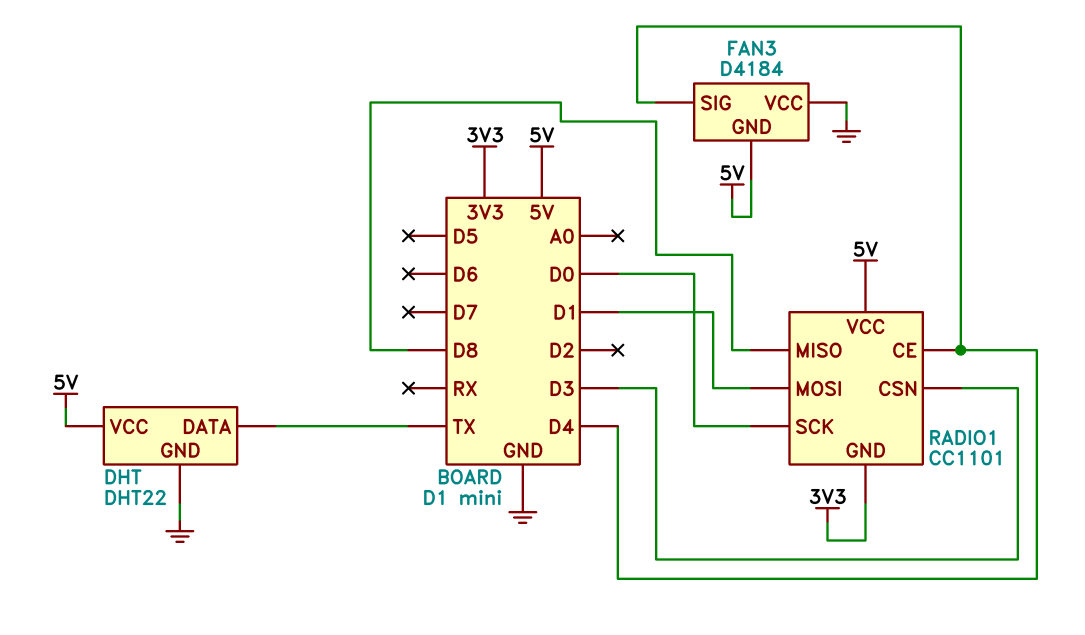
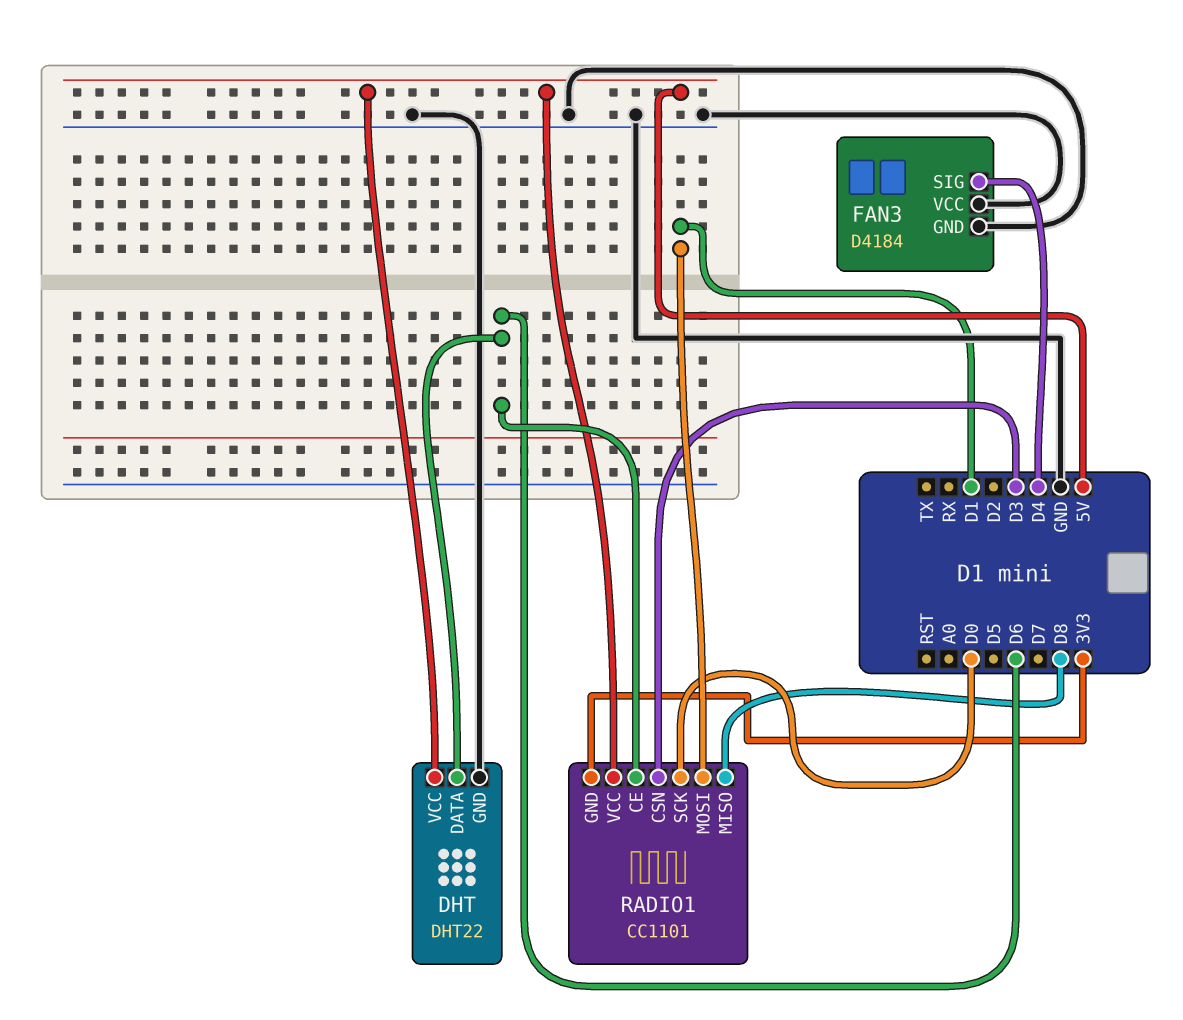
DHT pin DATA: TX -> D6
FAN3 pin GND: 5V -> GND
RADIO1 pin CE: D4 -> D6

